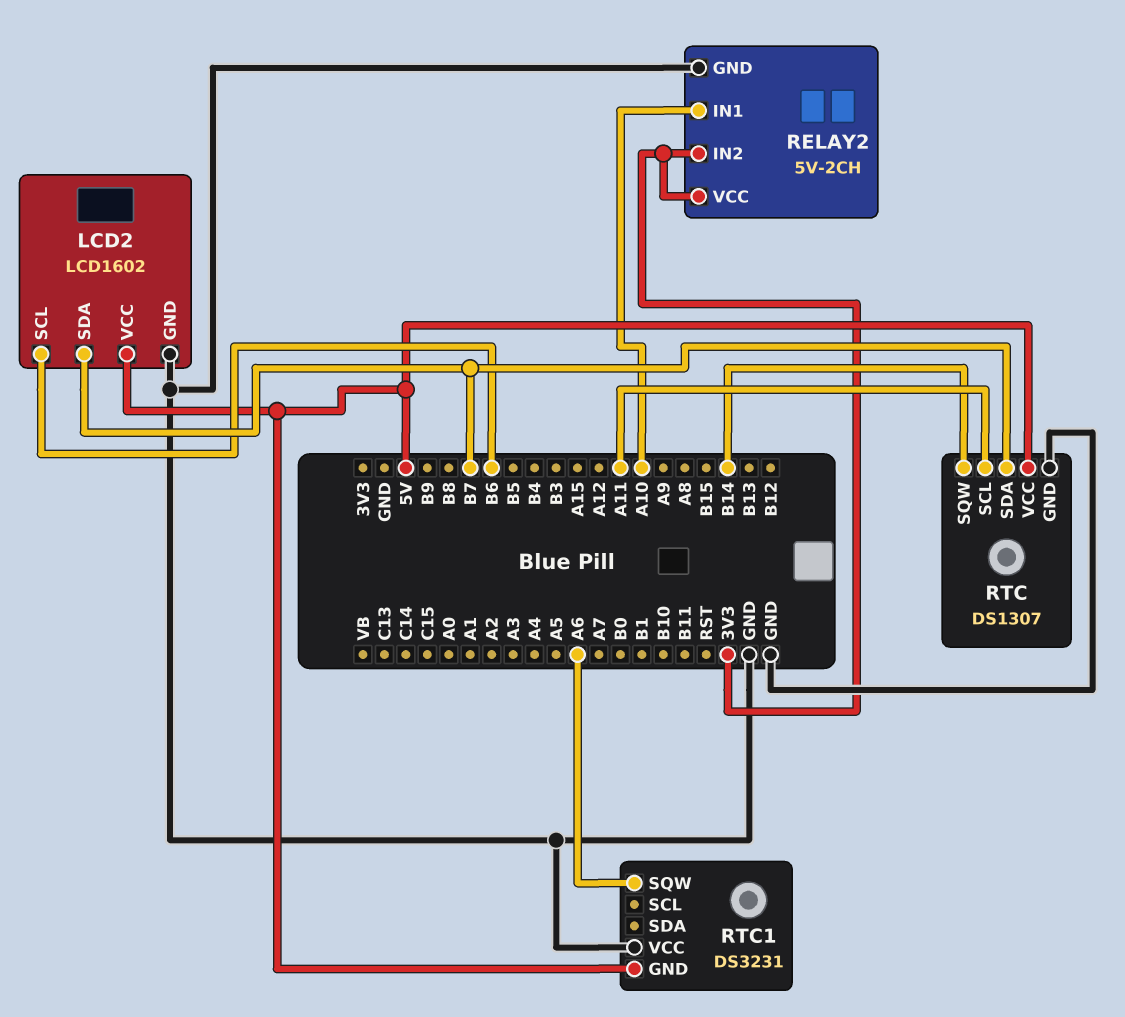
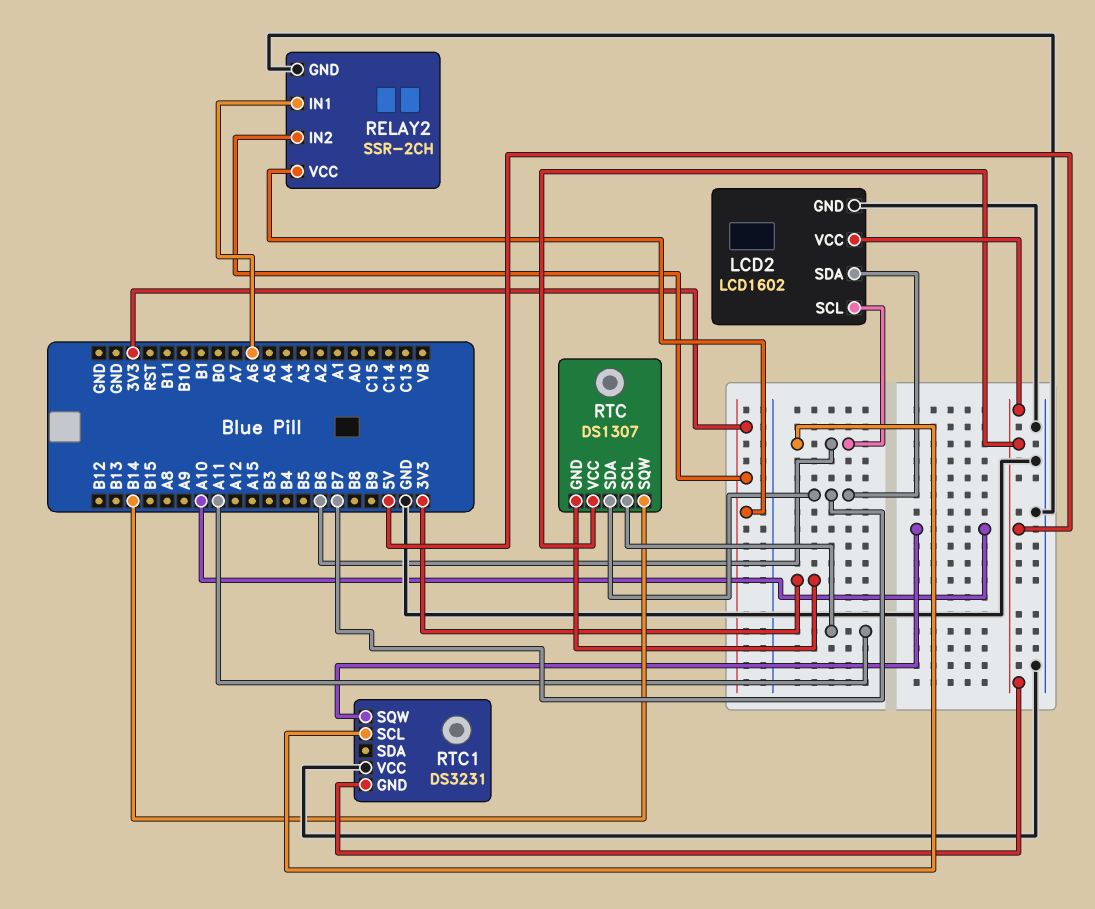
RELAY2: 5V-2CH -> SSR-2CH
RELAY2 pin IN1: A10 -> A6
RTC pin GND: GND -> 3V3
RTC1 pin SCL: none -> B6
RTC1 pin SQW: A6 -> A10

